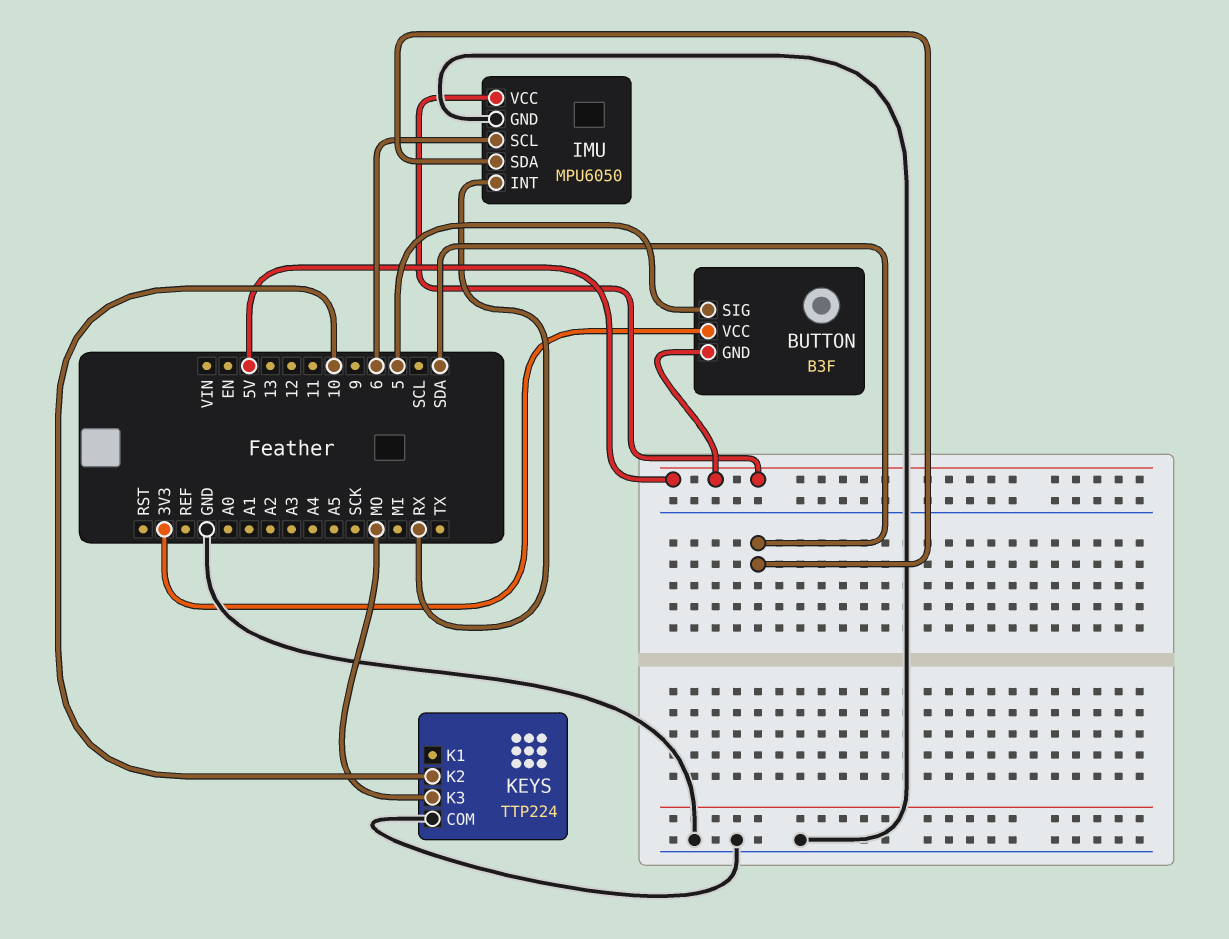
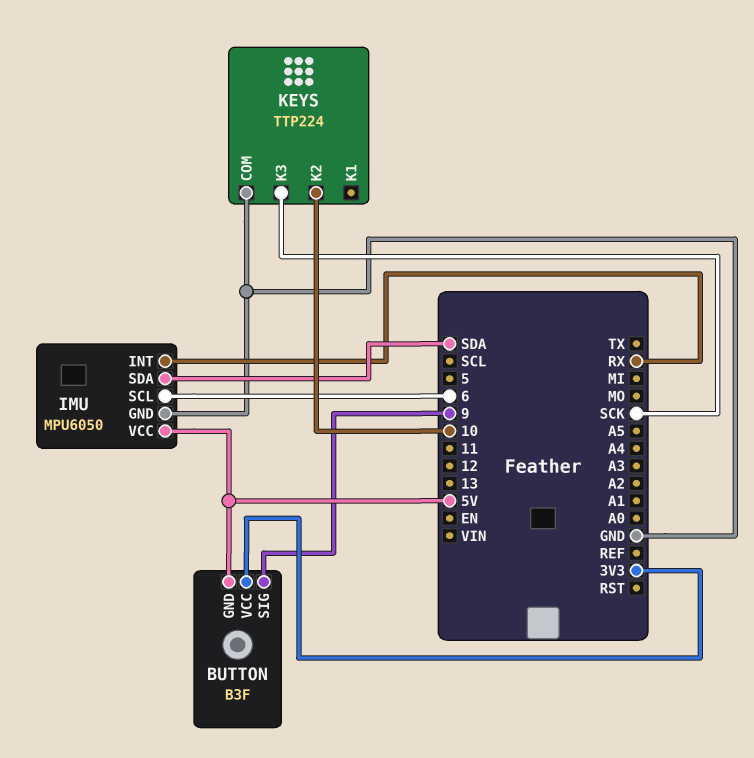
BUTTON pin SIG: 5 -> 9
KEYS pin K3: MO -> SCK

